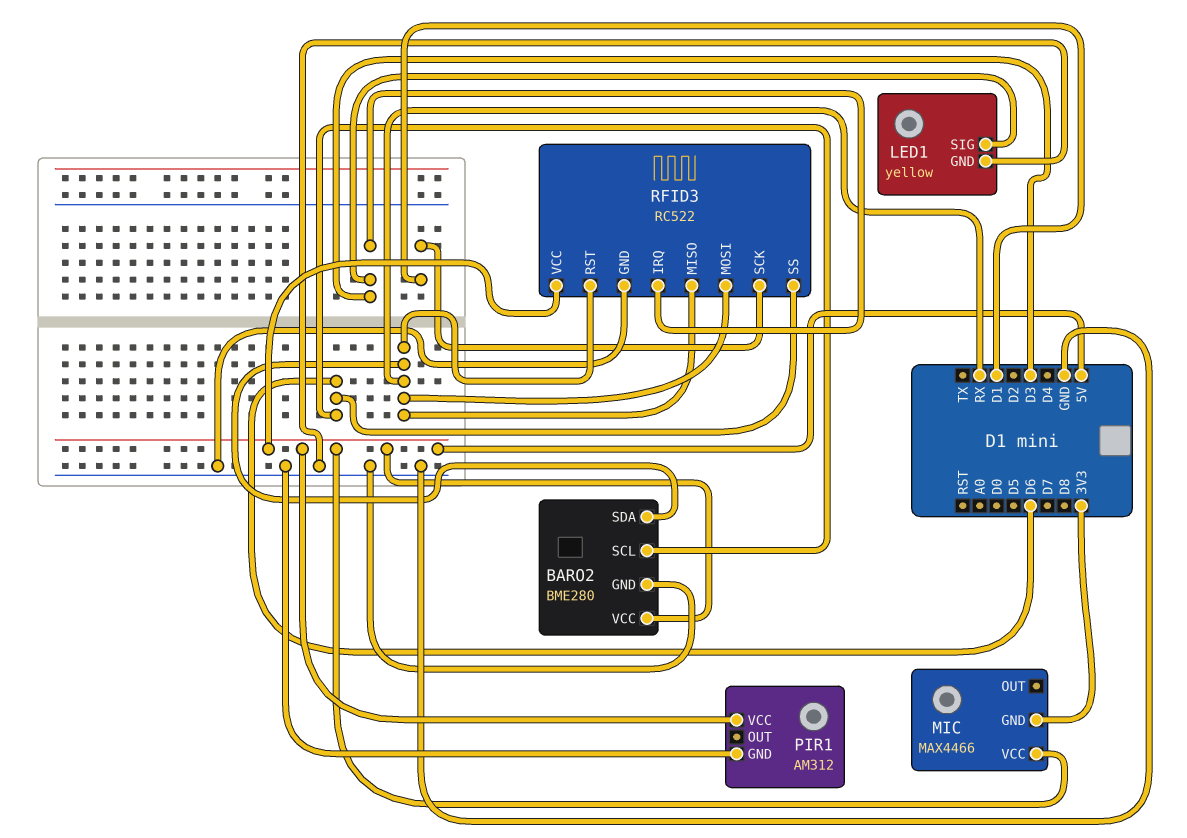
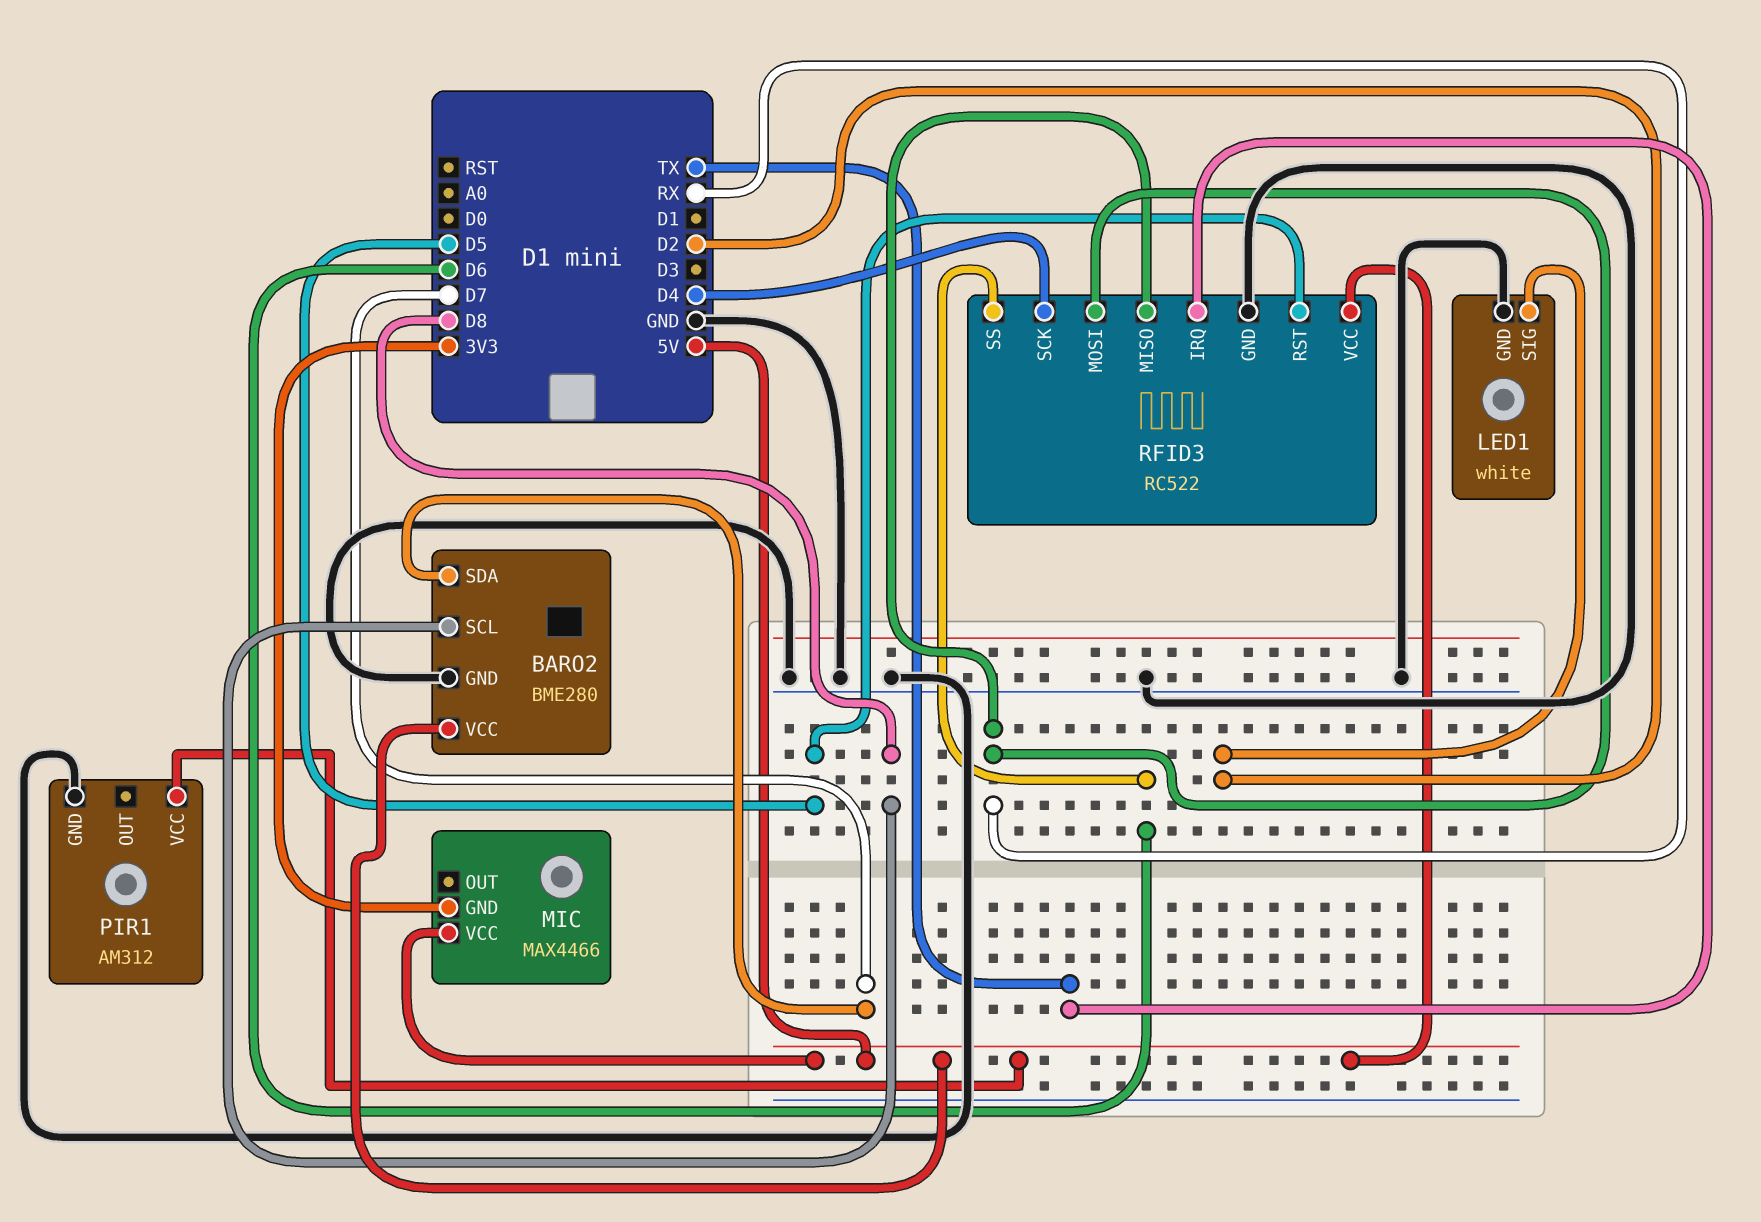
BARO2 pin SCL: D6 -> D8
BARO2 pin SDA: RX -> D7
LED1: yellow -> white
LED1 pin SIG: D3 -> D2
RFID3 pin IRQ: D3 -> TX
RFID3 pin RST: RX -> D5
RFID3 pin SCK: D1 -> D4

